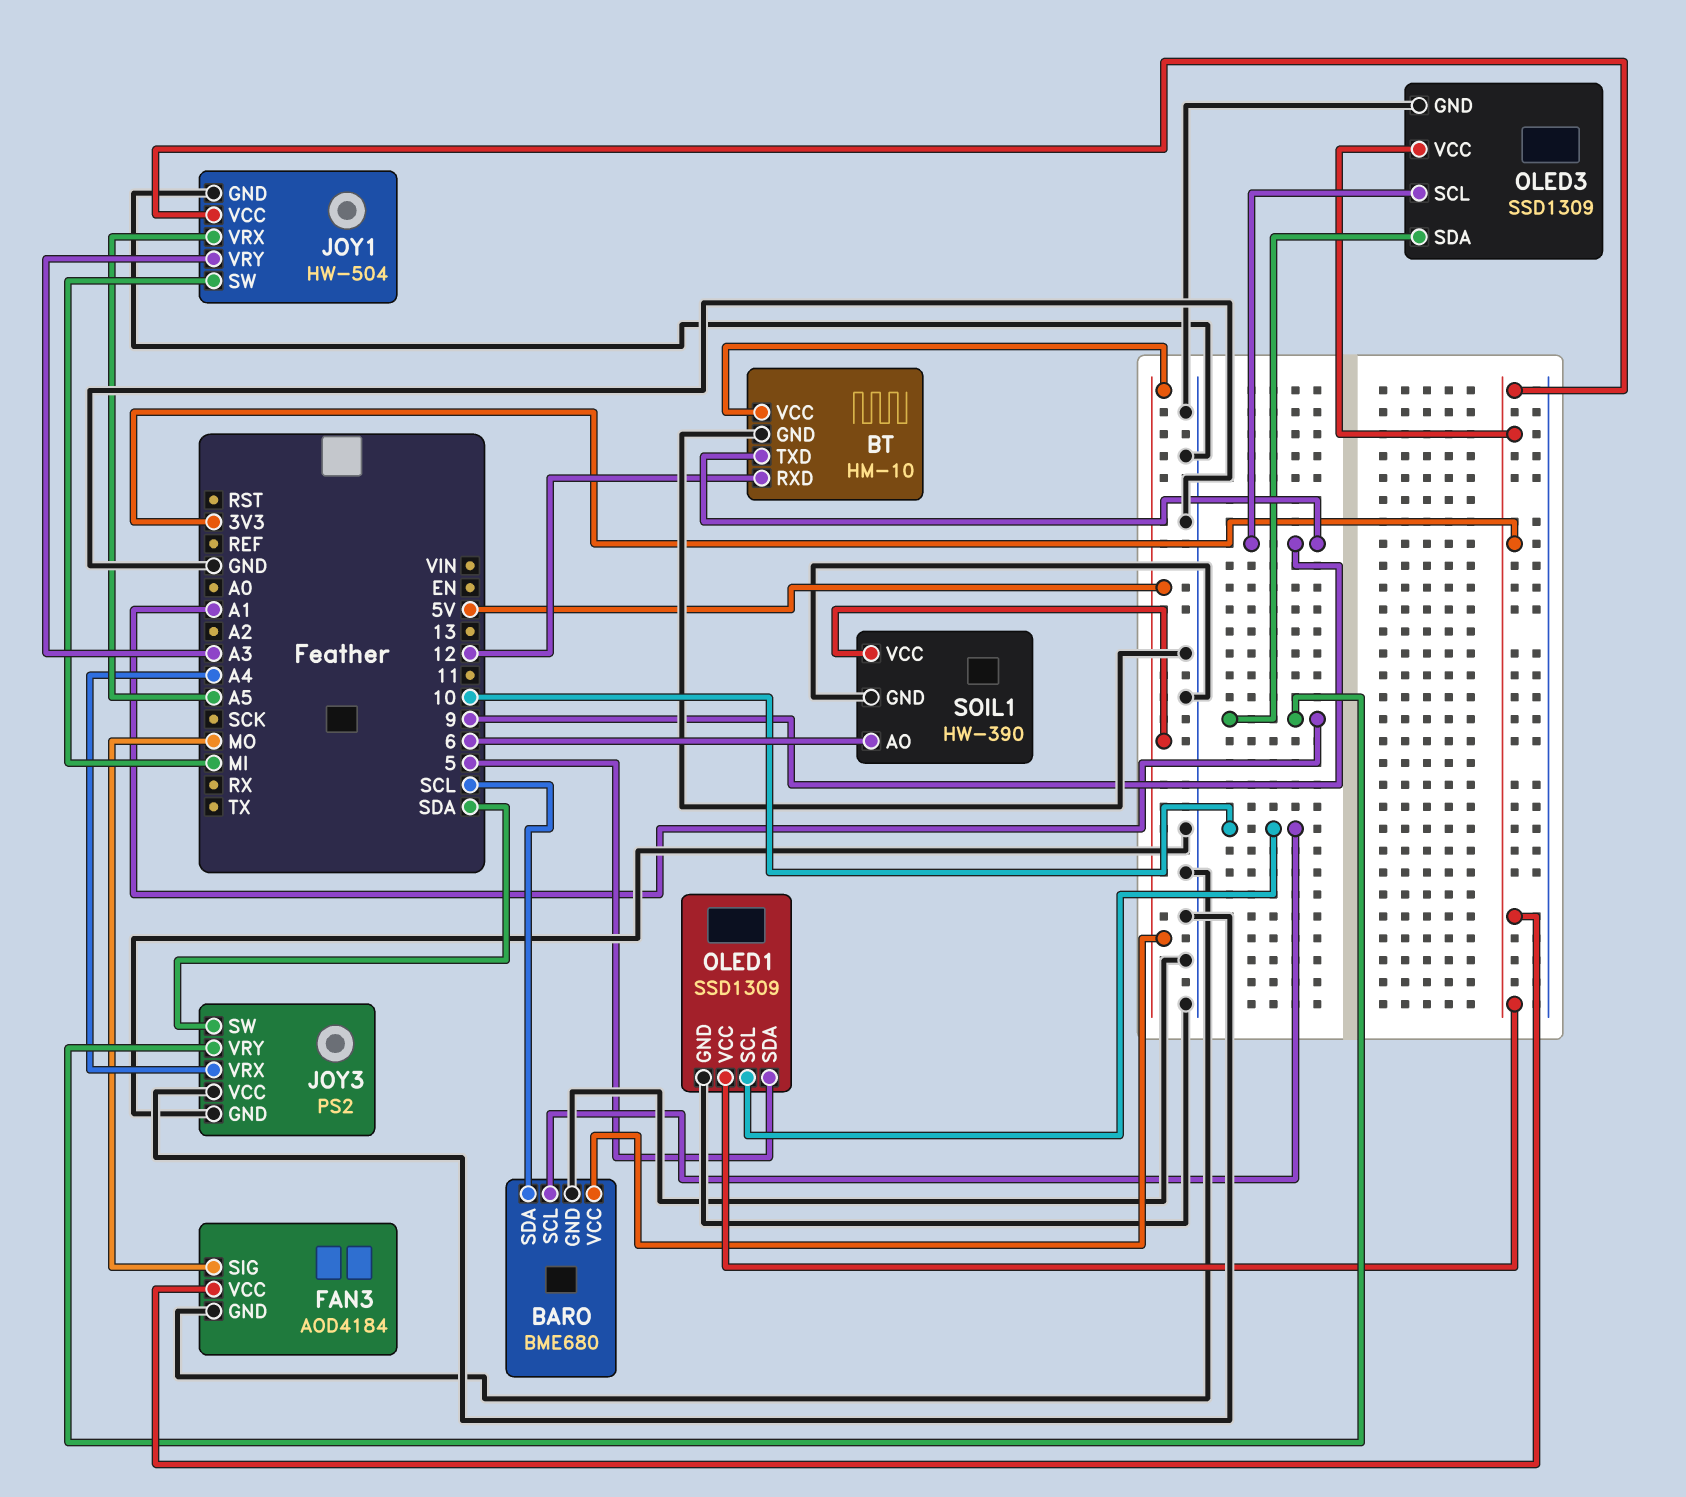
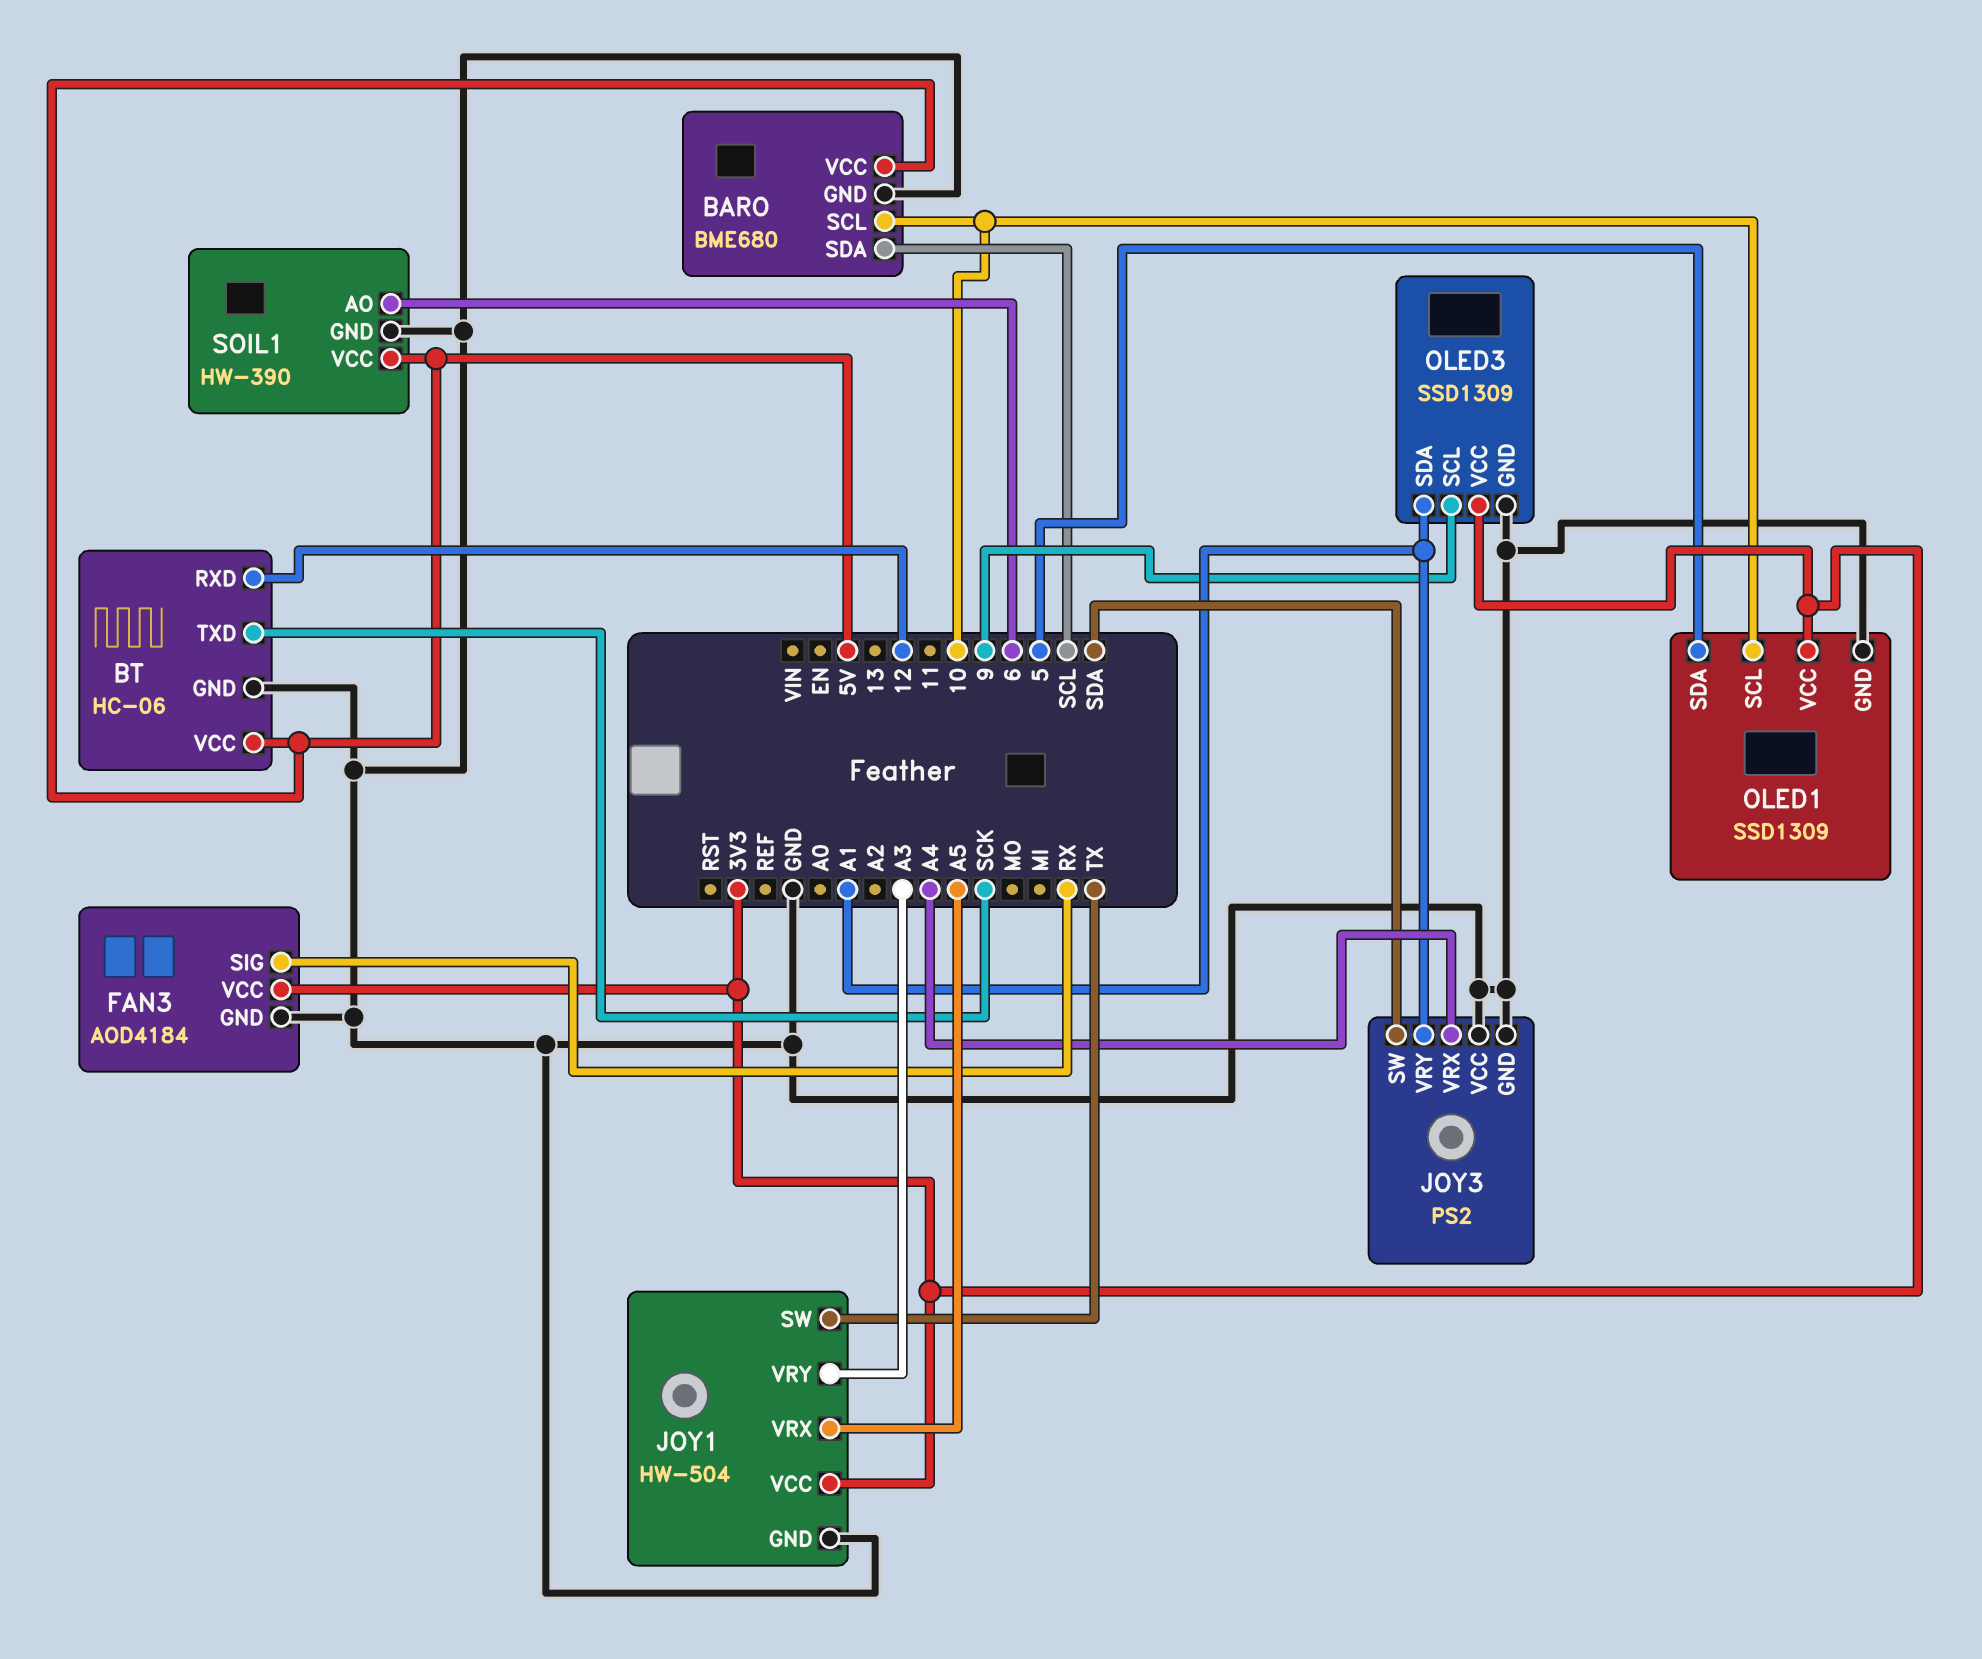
BT: HM-10 -> HC-06
BT pin TXD: 9 -> SCK
FAN3 pin SIG: MO -> RX
JOY1 pin SW: MI -> TX

